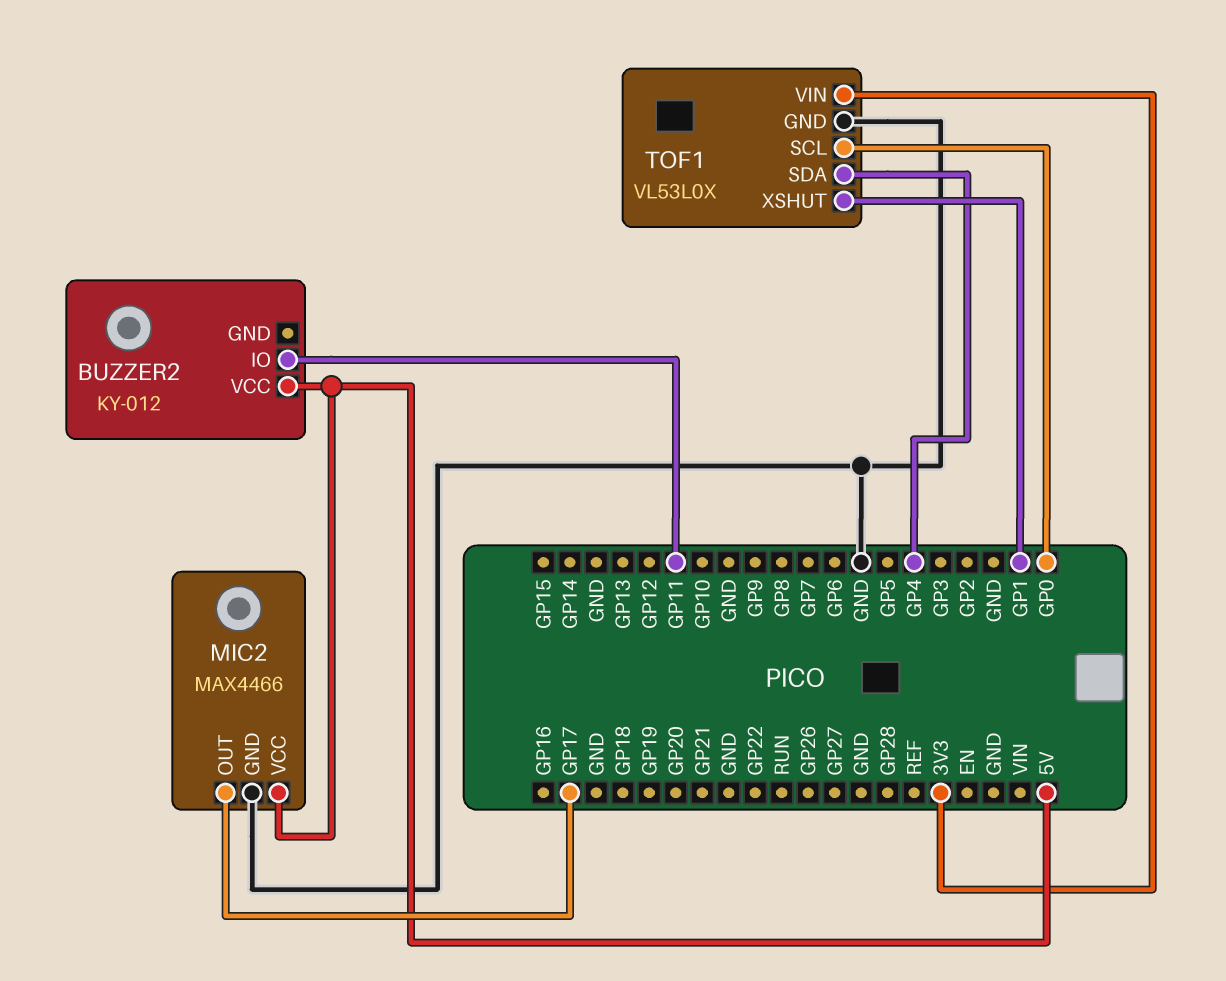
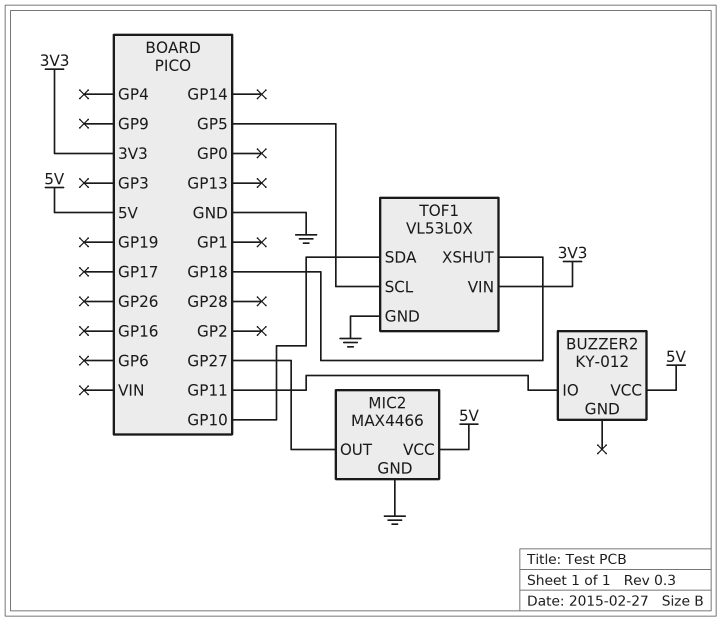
MIC2 pin OUT: GP17 -> GP27
TOF1 pin SCL: GP0 -> GP5
TOF1 pin SDA: GP4 -> GP10
TOF1 pin XSHUT: GP1 -> GP18

